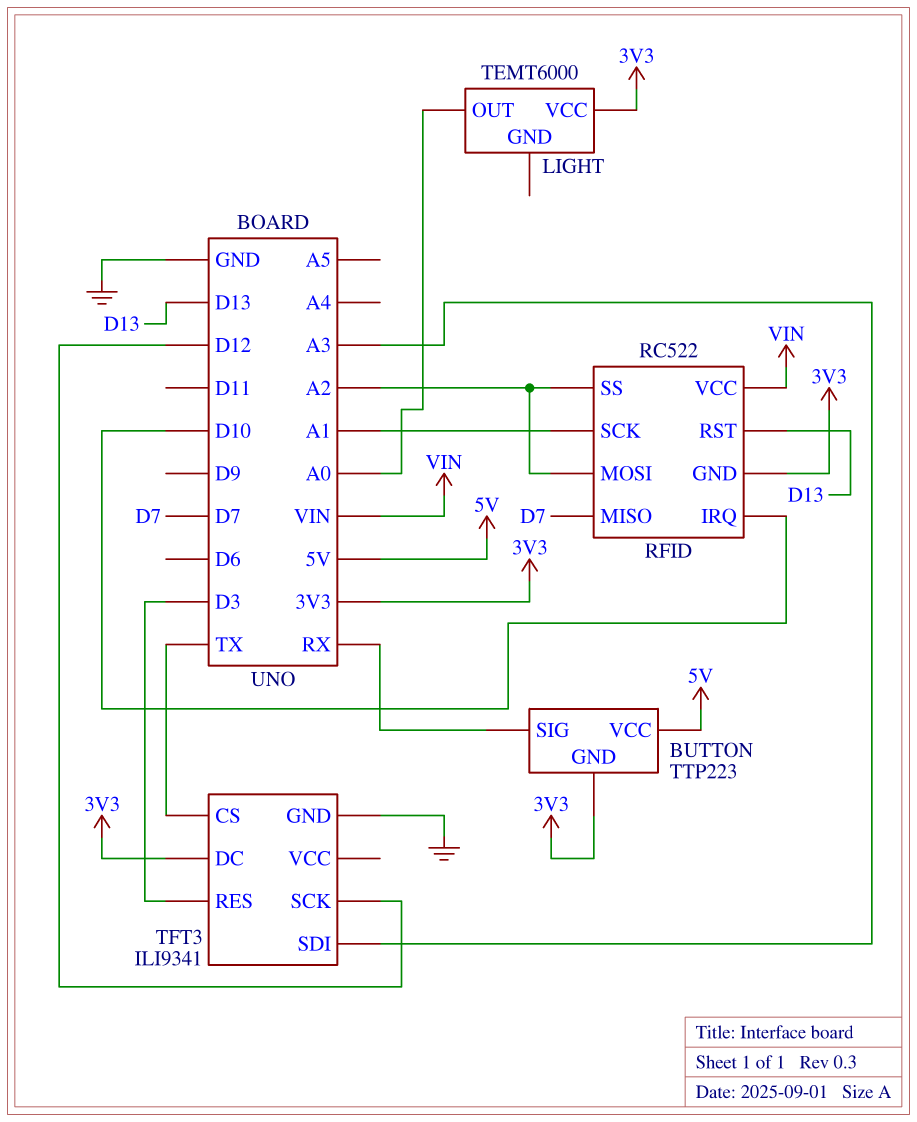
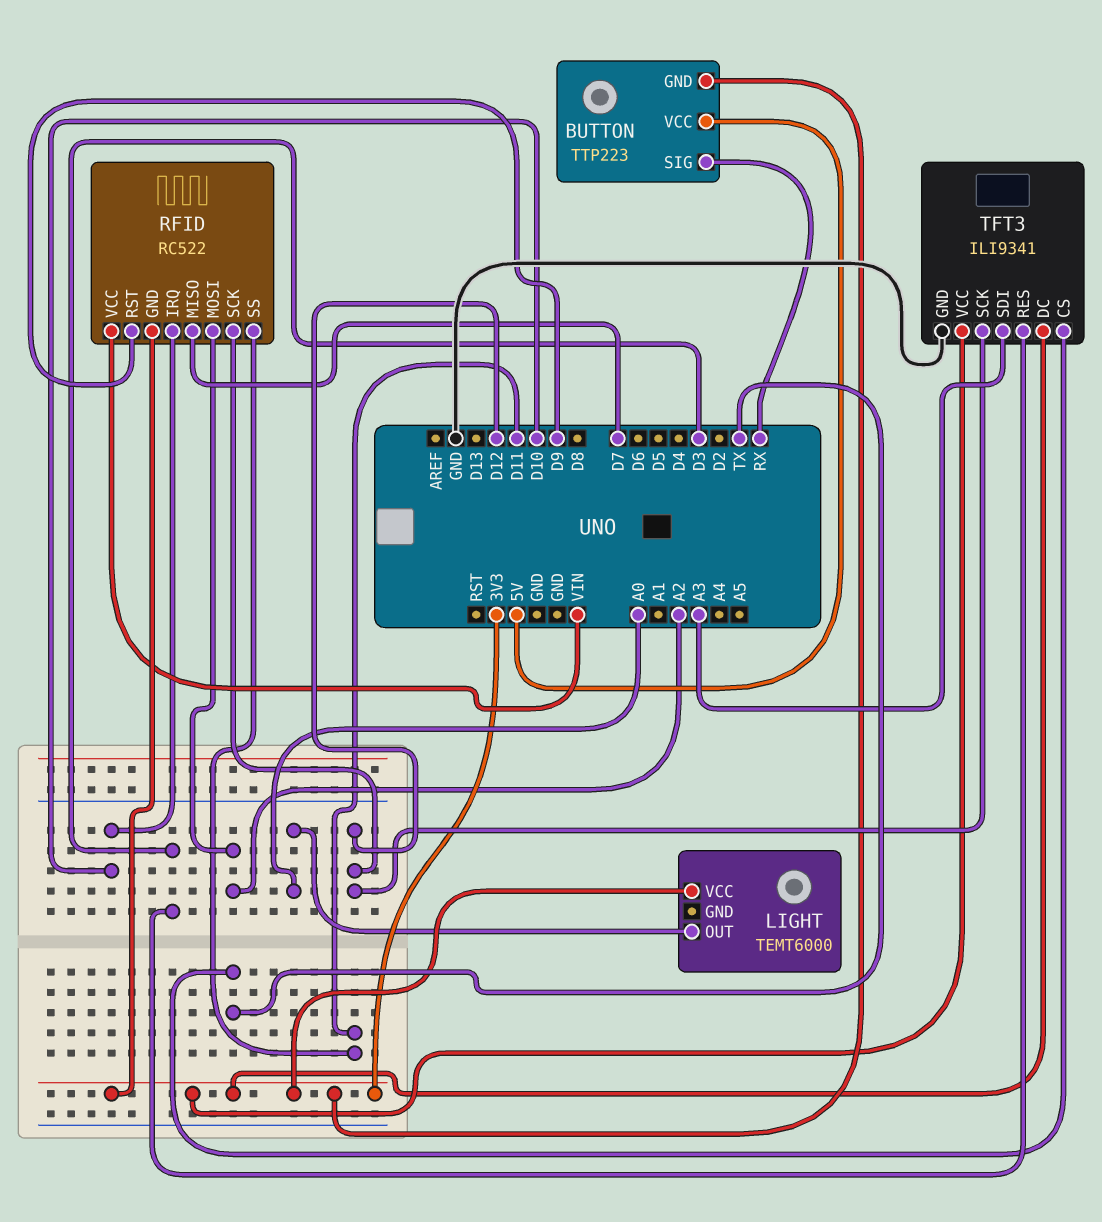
RFID pin RST: D13 -> D9
RFID pin SCK: A1 -> D12
RFID pin SS: A2 -> D11
TFT3 pin VCC: none -> 3V3

